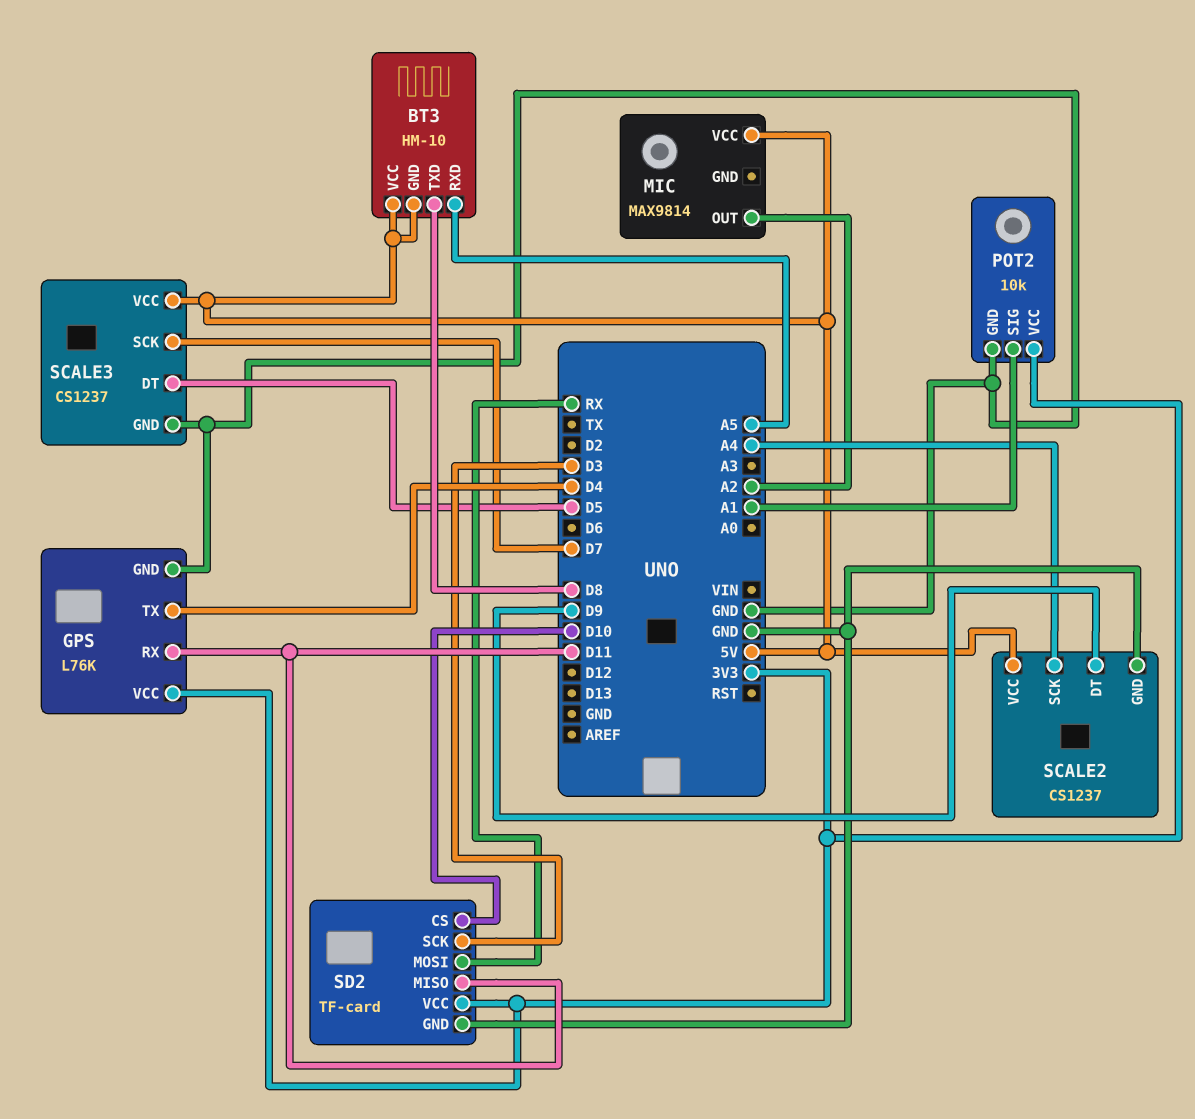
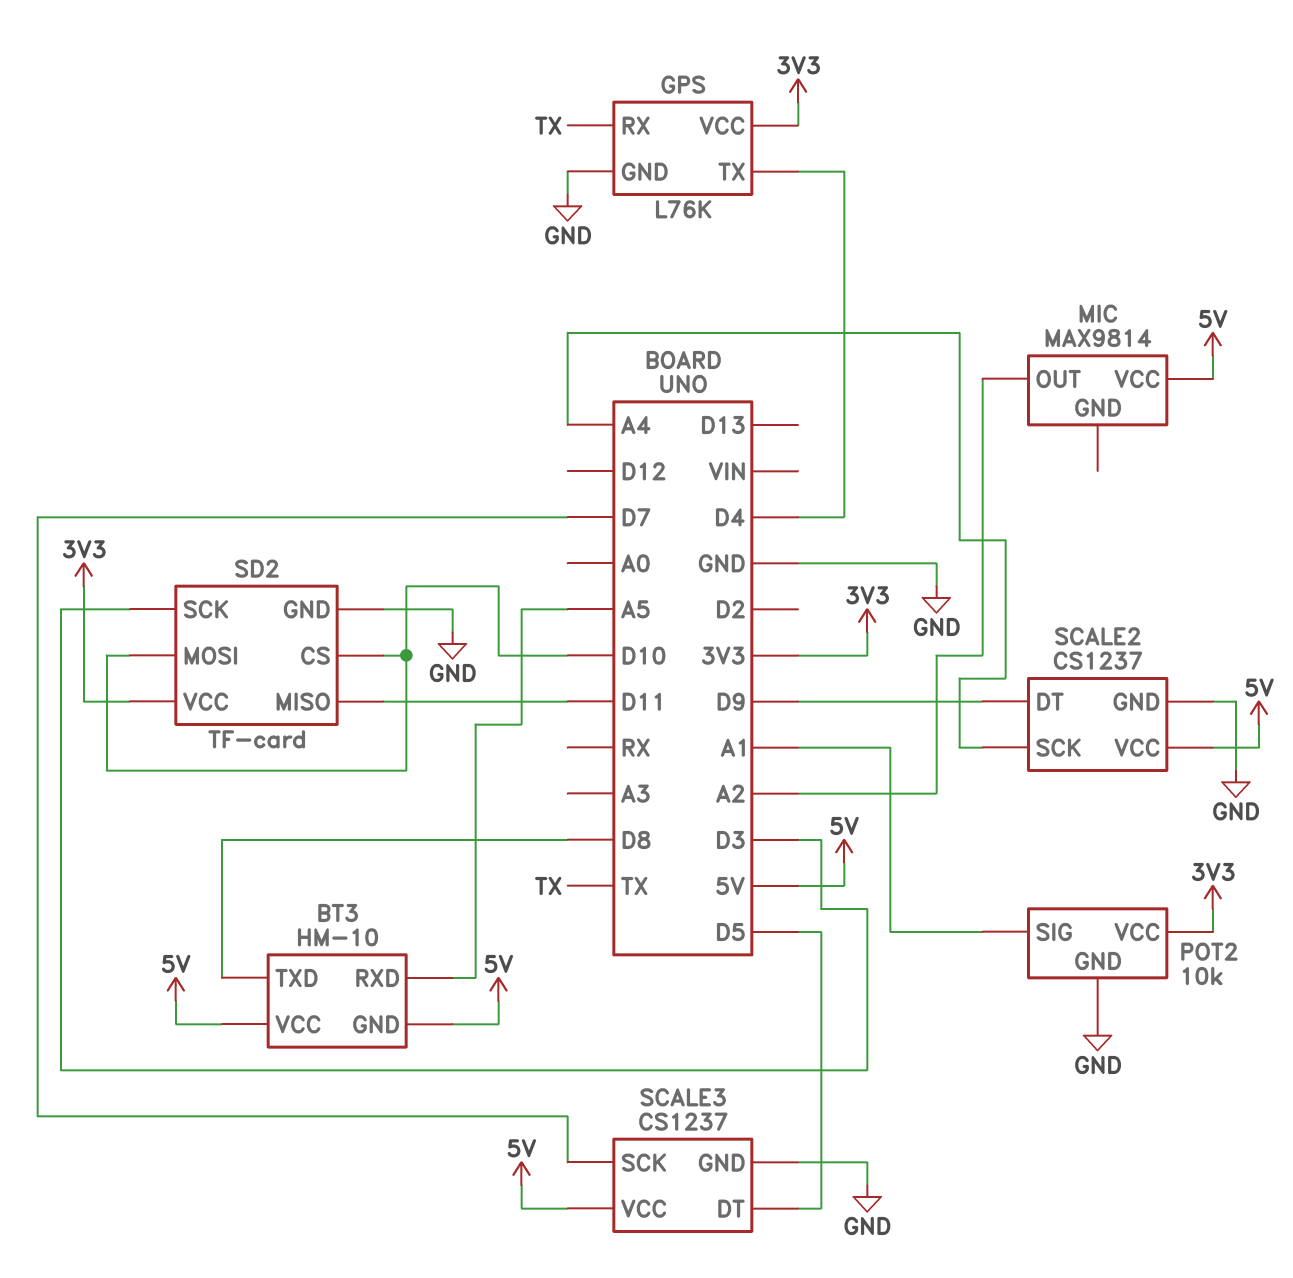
GPS pin RX: D11 -> TX
SD2 pin MOSI: RX -> D10

